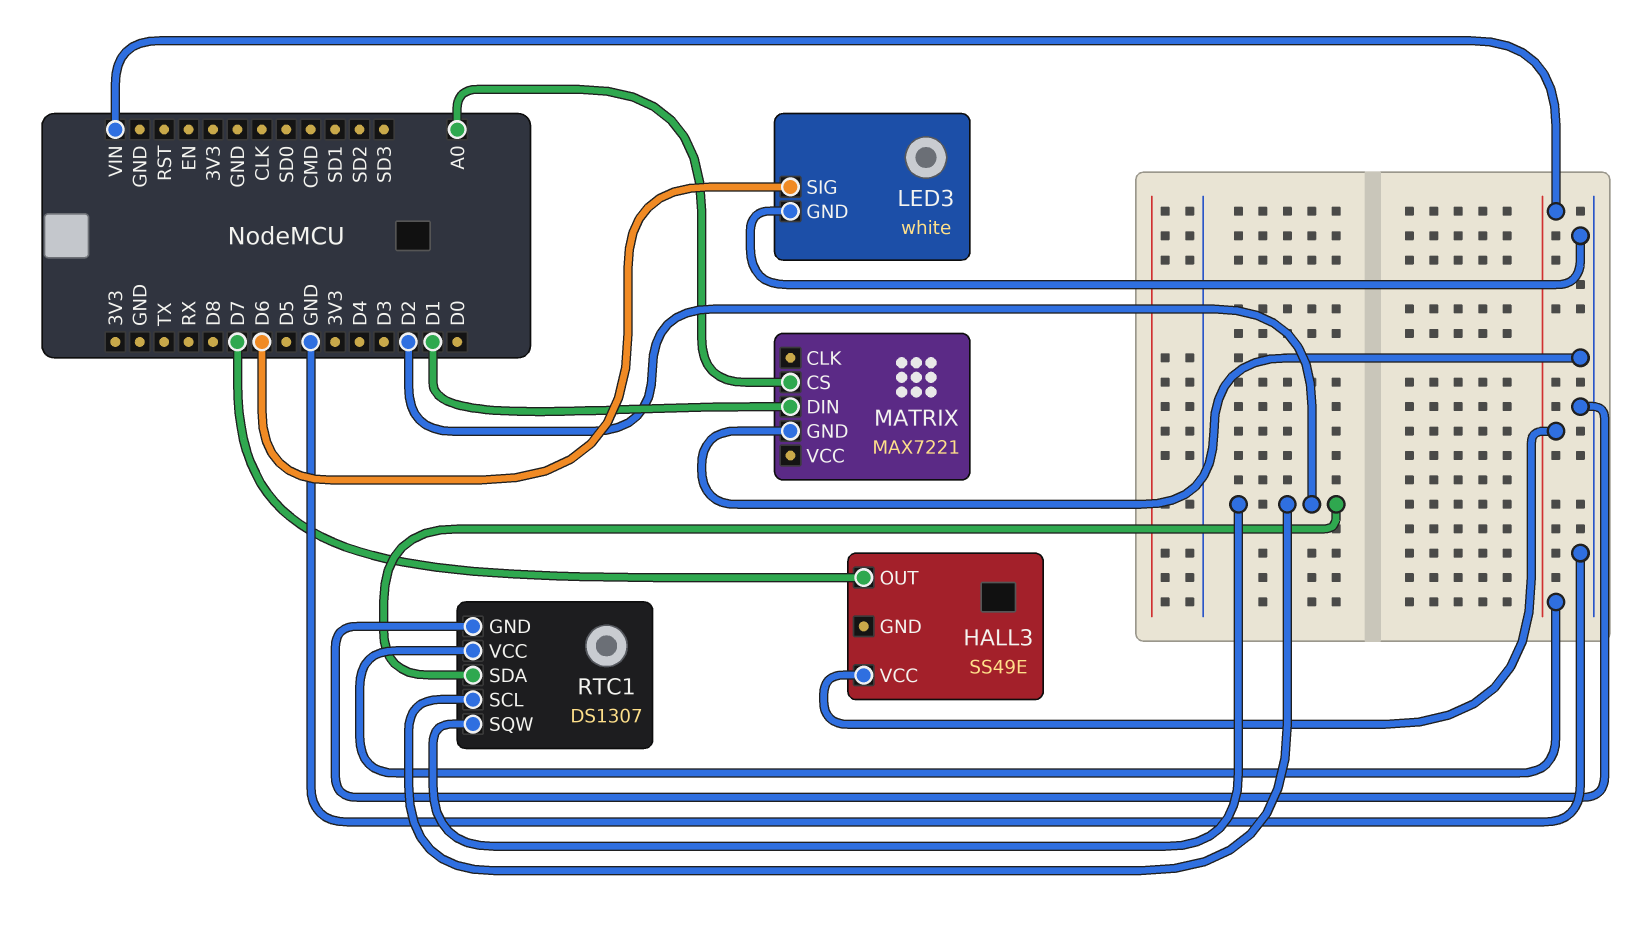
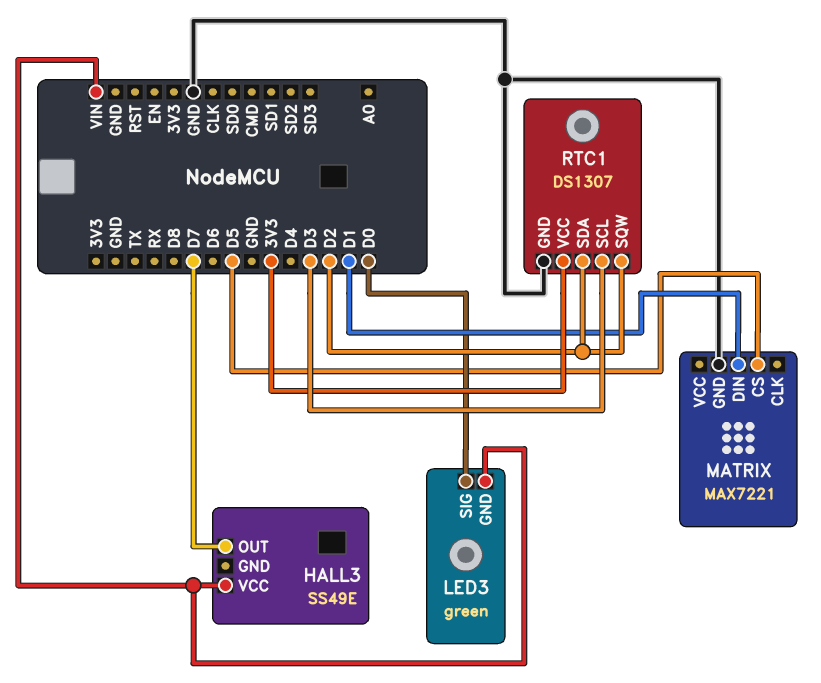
LED3: white -> green
LED3 pin GND: GND -> VIN
LED3 pin SIG: D6 -> D0
MATRIX pin CS: A0 -> D5
RTC1 pin SCL: D2 -> D3
RTC1 pin VCC: VIN -> 3V3

